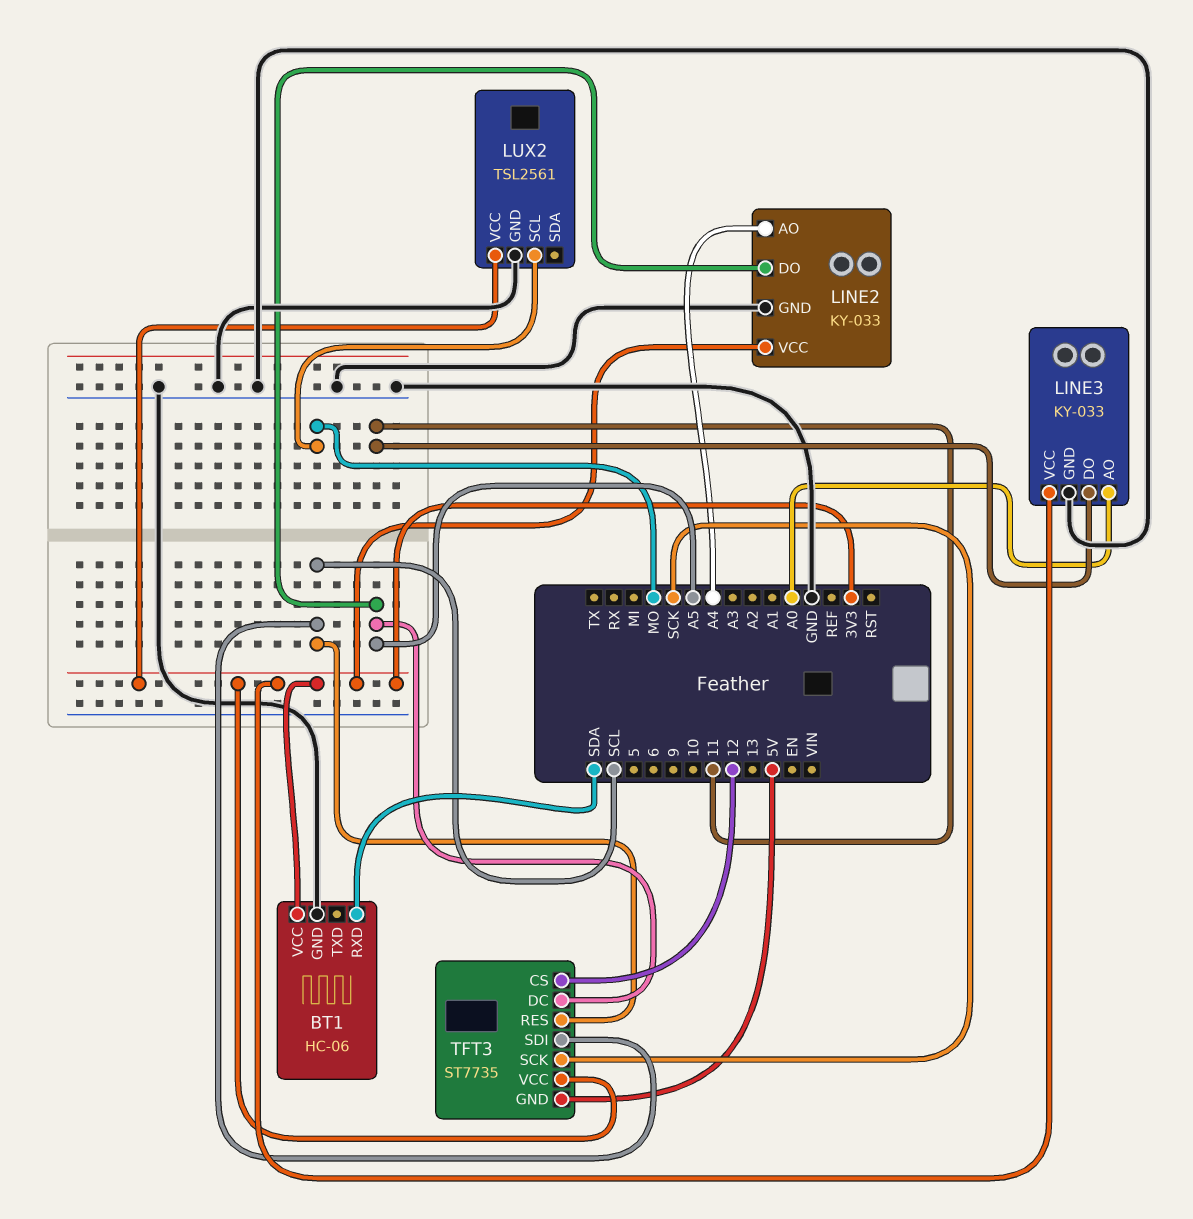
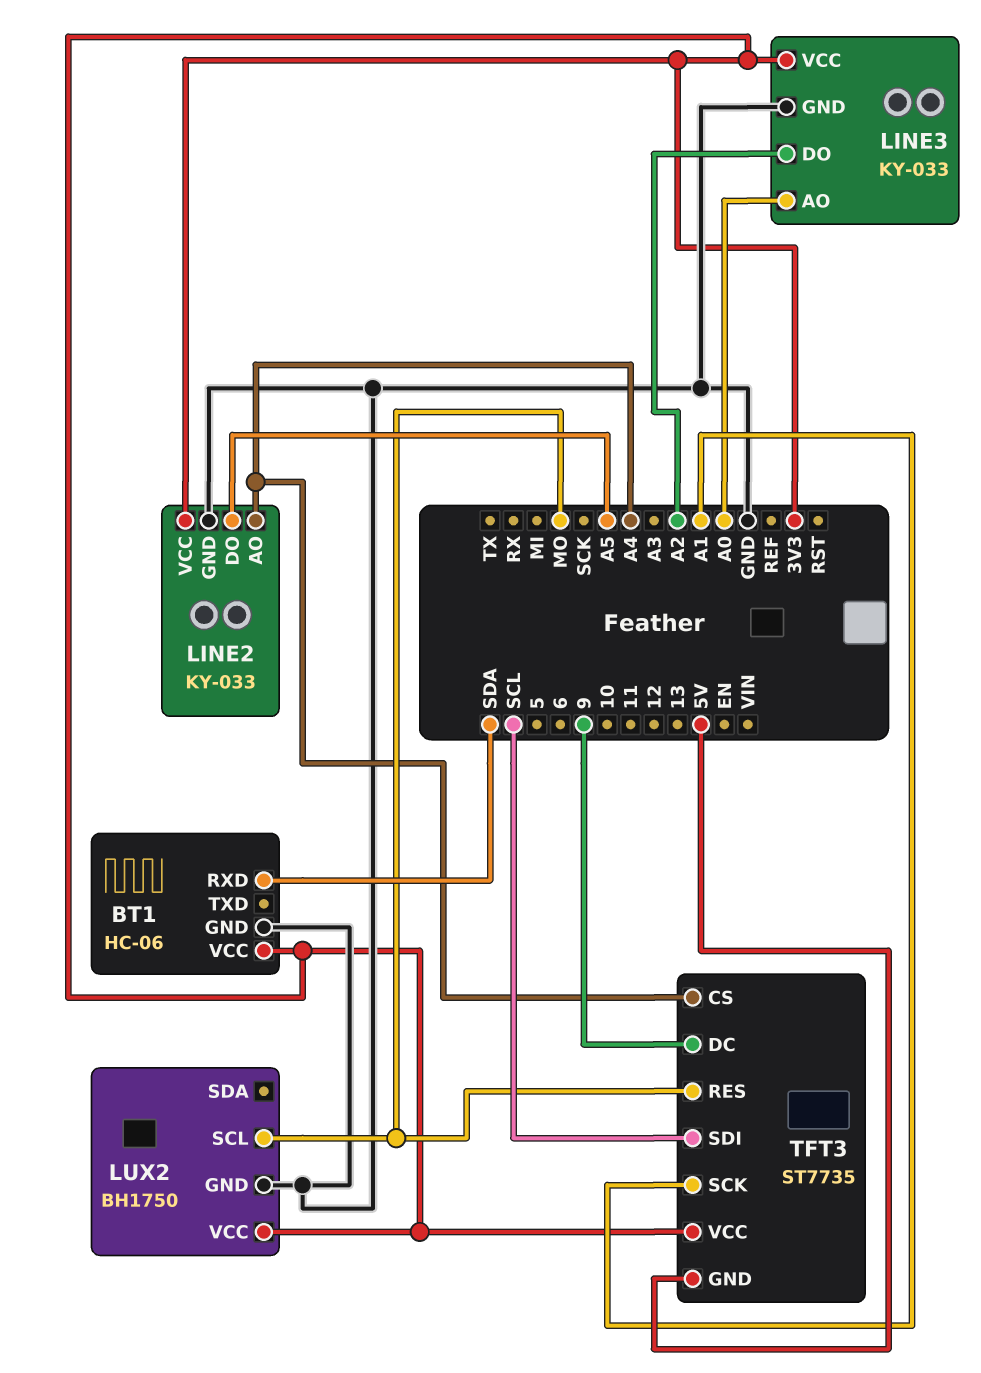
LINE3 pin DO: 11 -> A2
LUX2: TSL2561 -> BH1750
TFT3 pin CS: 12 -> A4
TFT3 pin DC: A5 -> 9
TFT3 pin RES: SCL -> MO
TFT3 pin SCK: SCK -> A1

